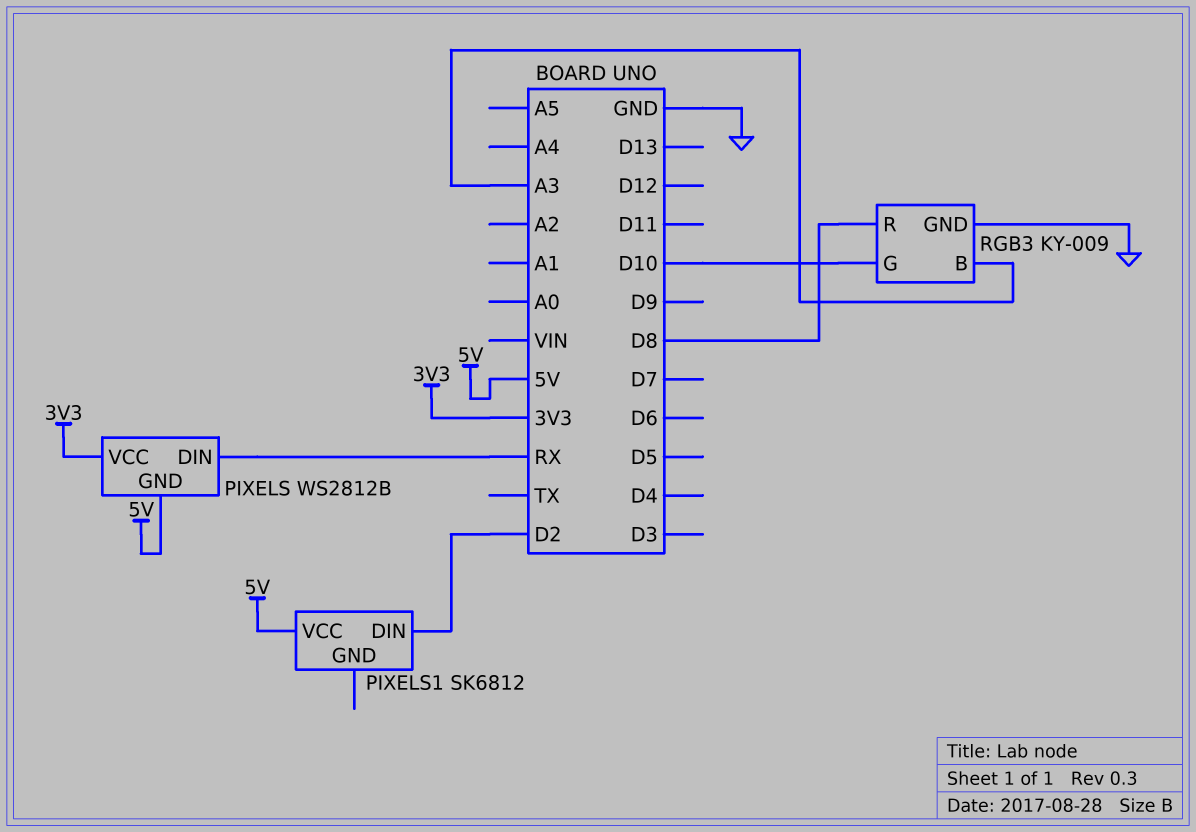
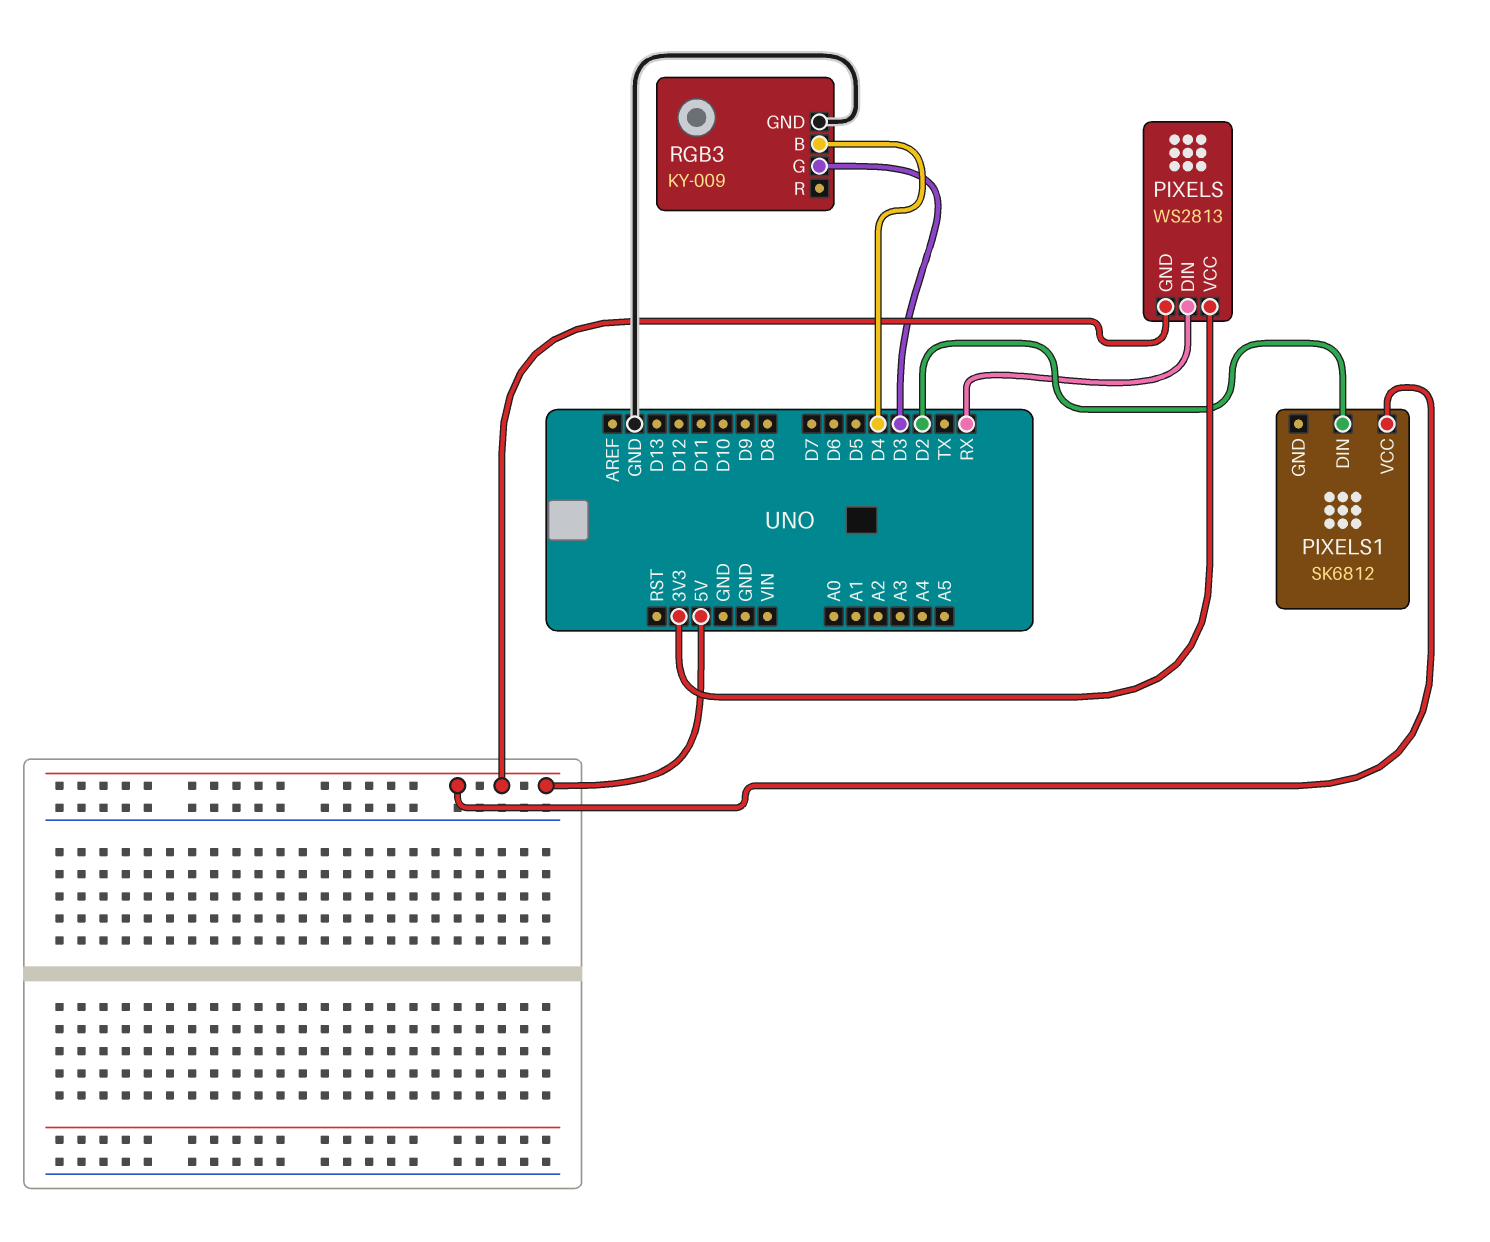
PIXELS: WS2812B -> WS2813
RGB3 pin B: A3 -> D4
RGB3 pin G: D10 -> D3
RGB3 pin R: D8 -> none

